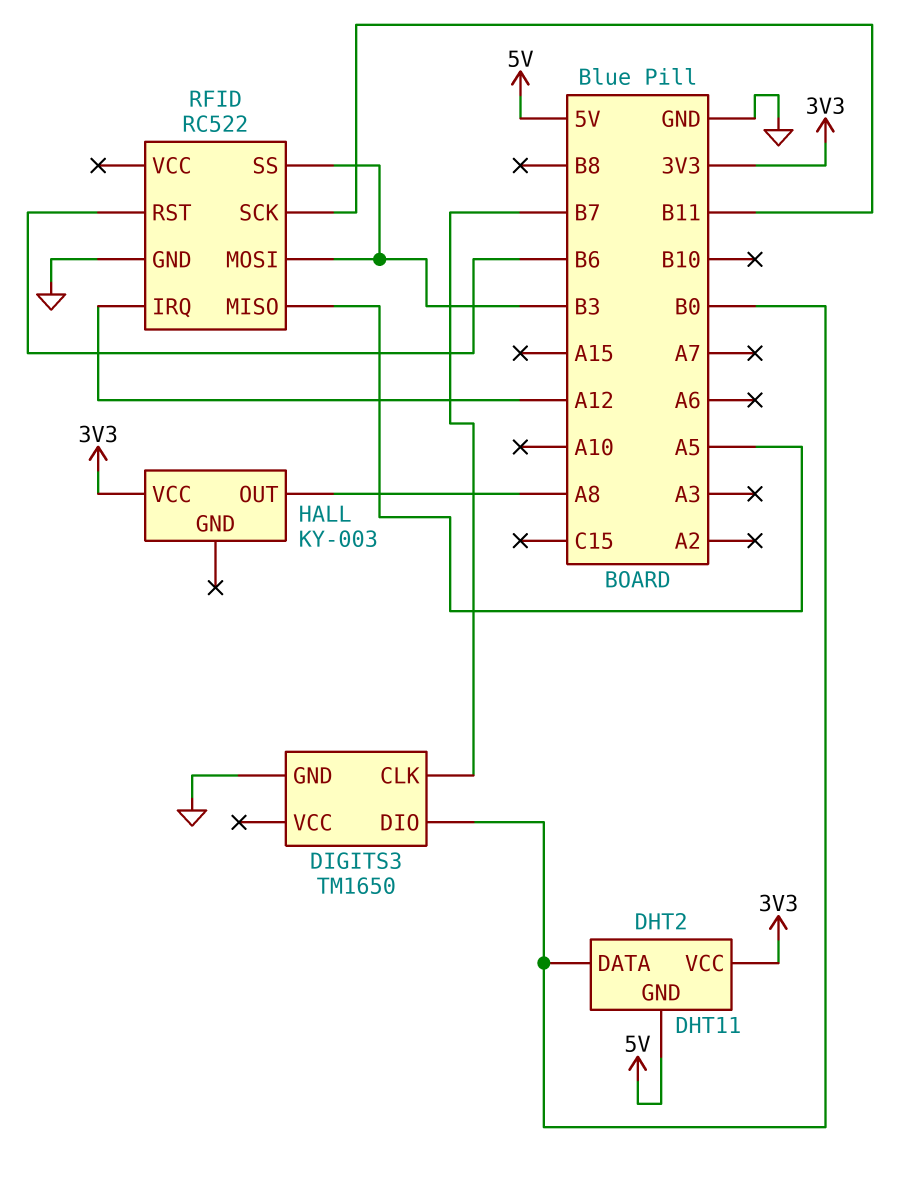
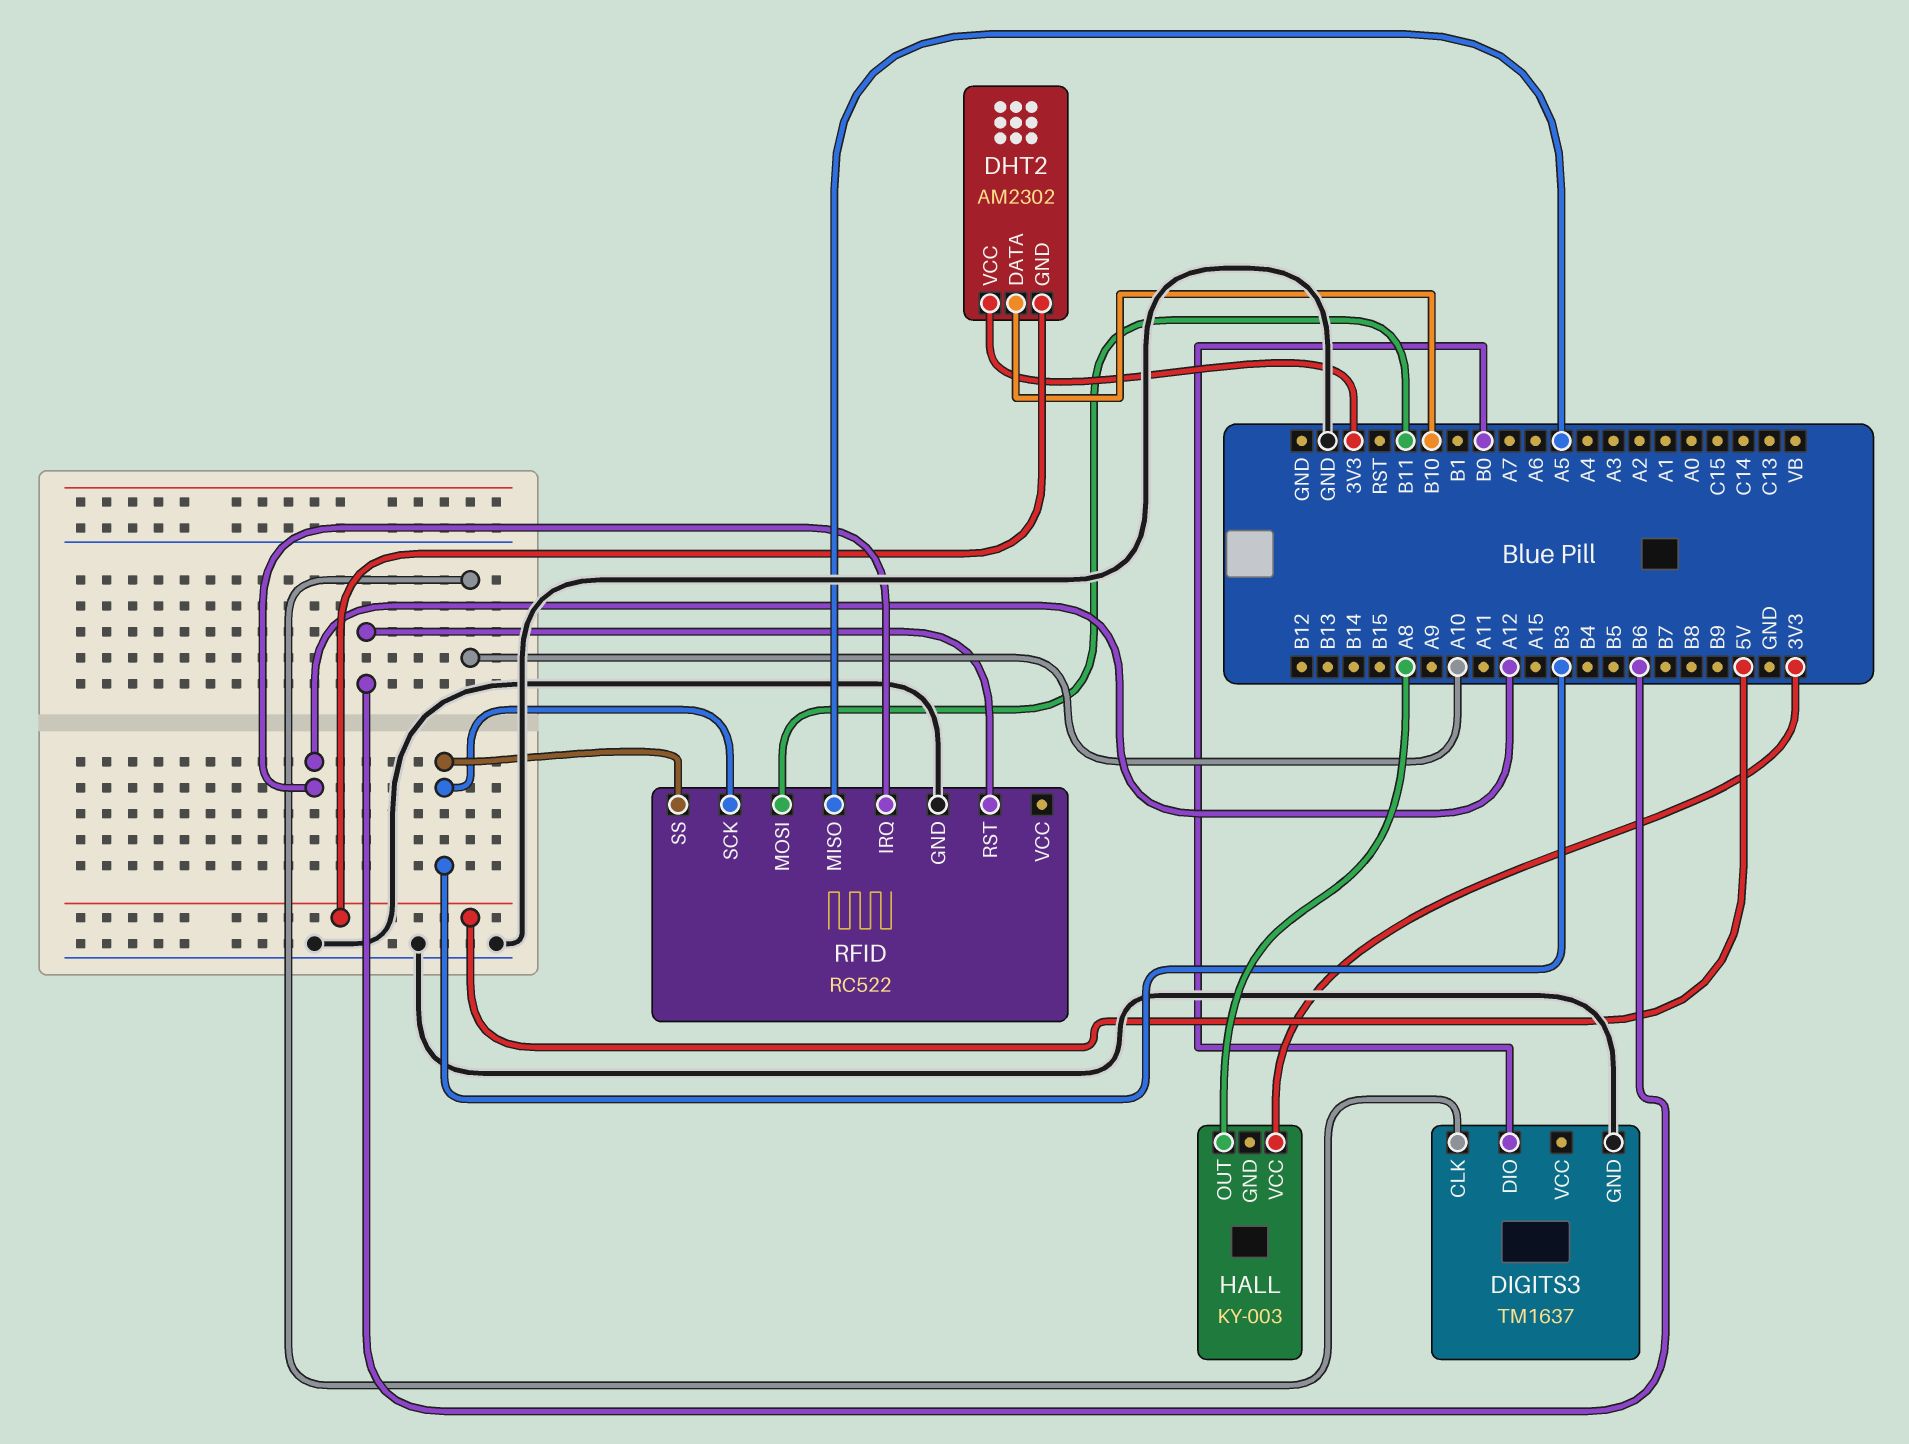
DHT2: DHT11 -> AM2302
DHT2 pin DATA: B0 -> B10
DIGITS3: TM1650 -> TM1637
DIGITS3 pin CLK: B7 -> A10
RFID pin MOSI: B3 -> B11
RFID pin SCK: B11 -> B3

